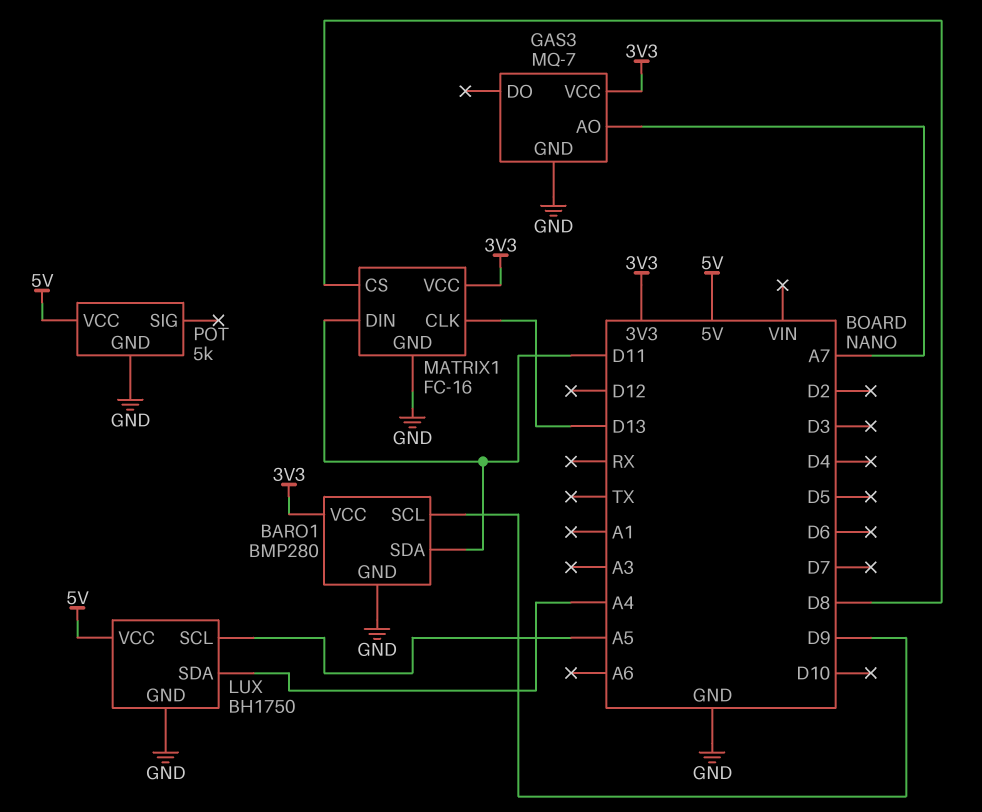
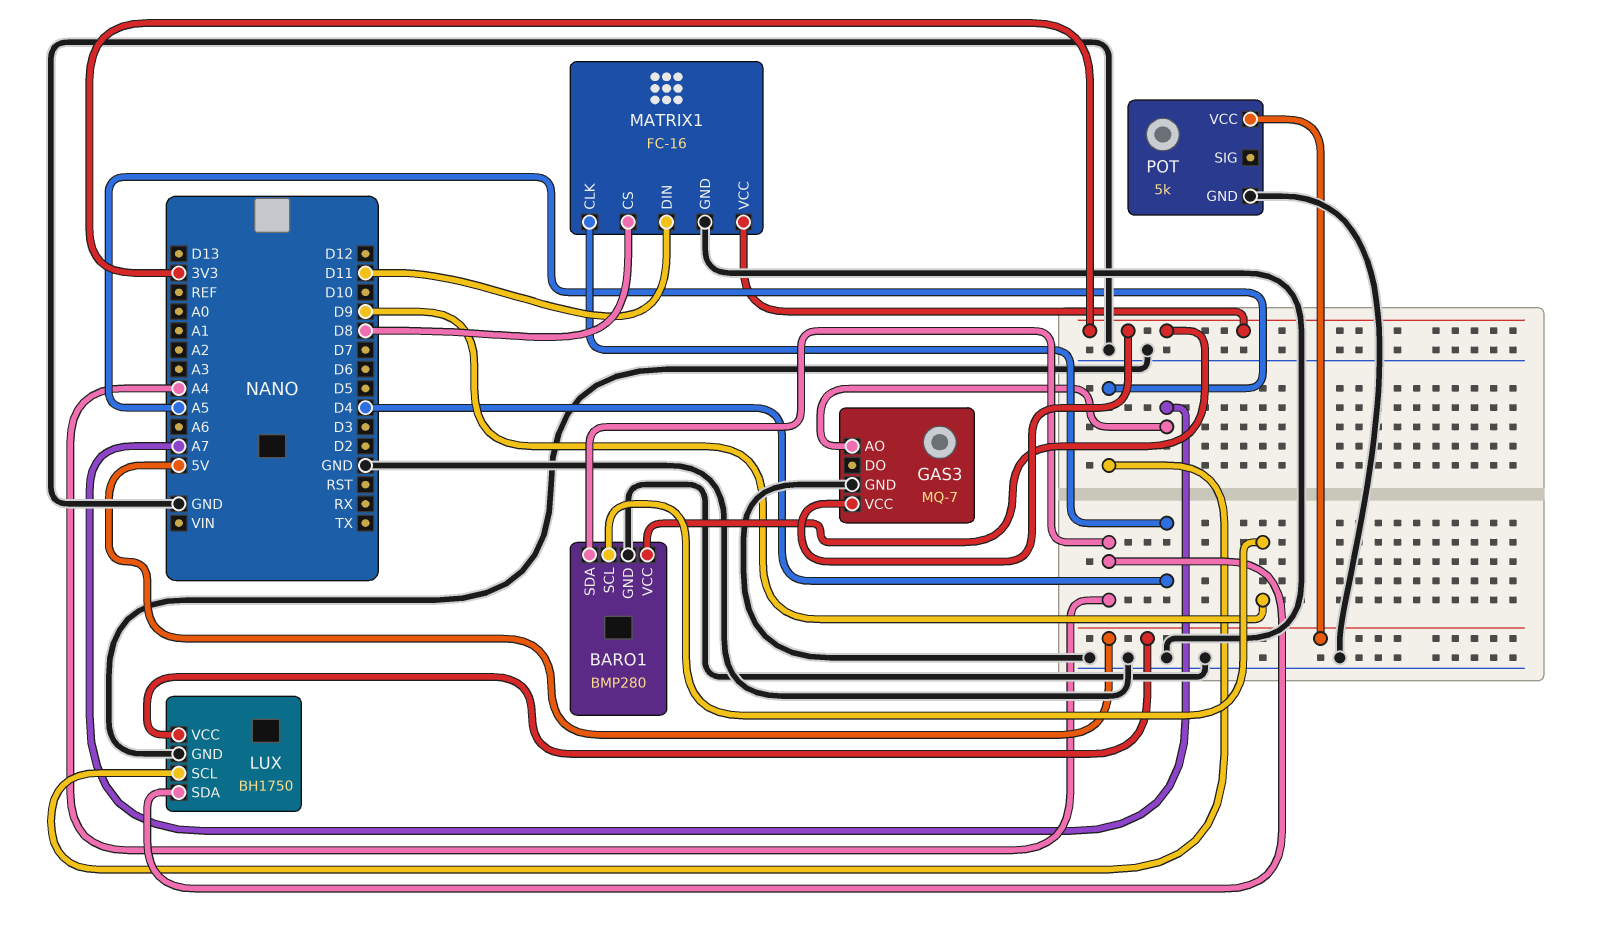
BARO1 pin SDA: D11 -> A4
MATRIX1 pin CLK: D13 -> D4

